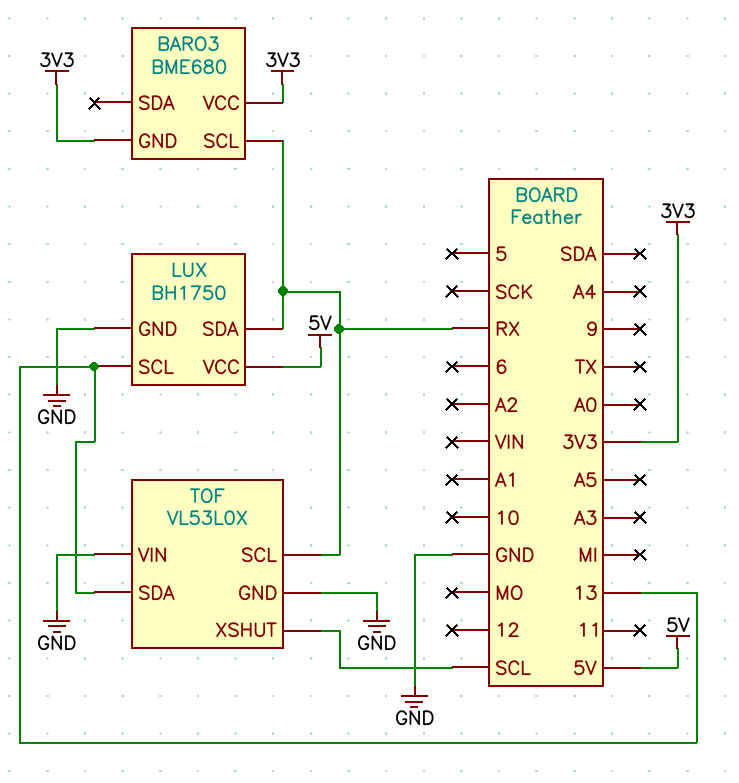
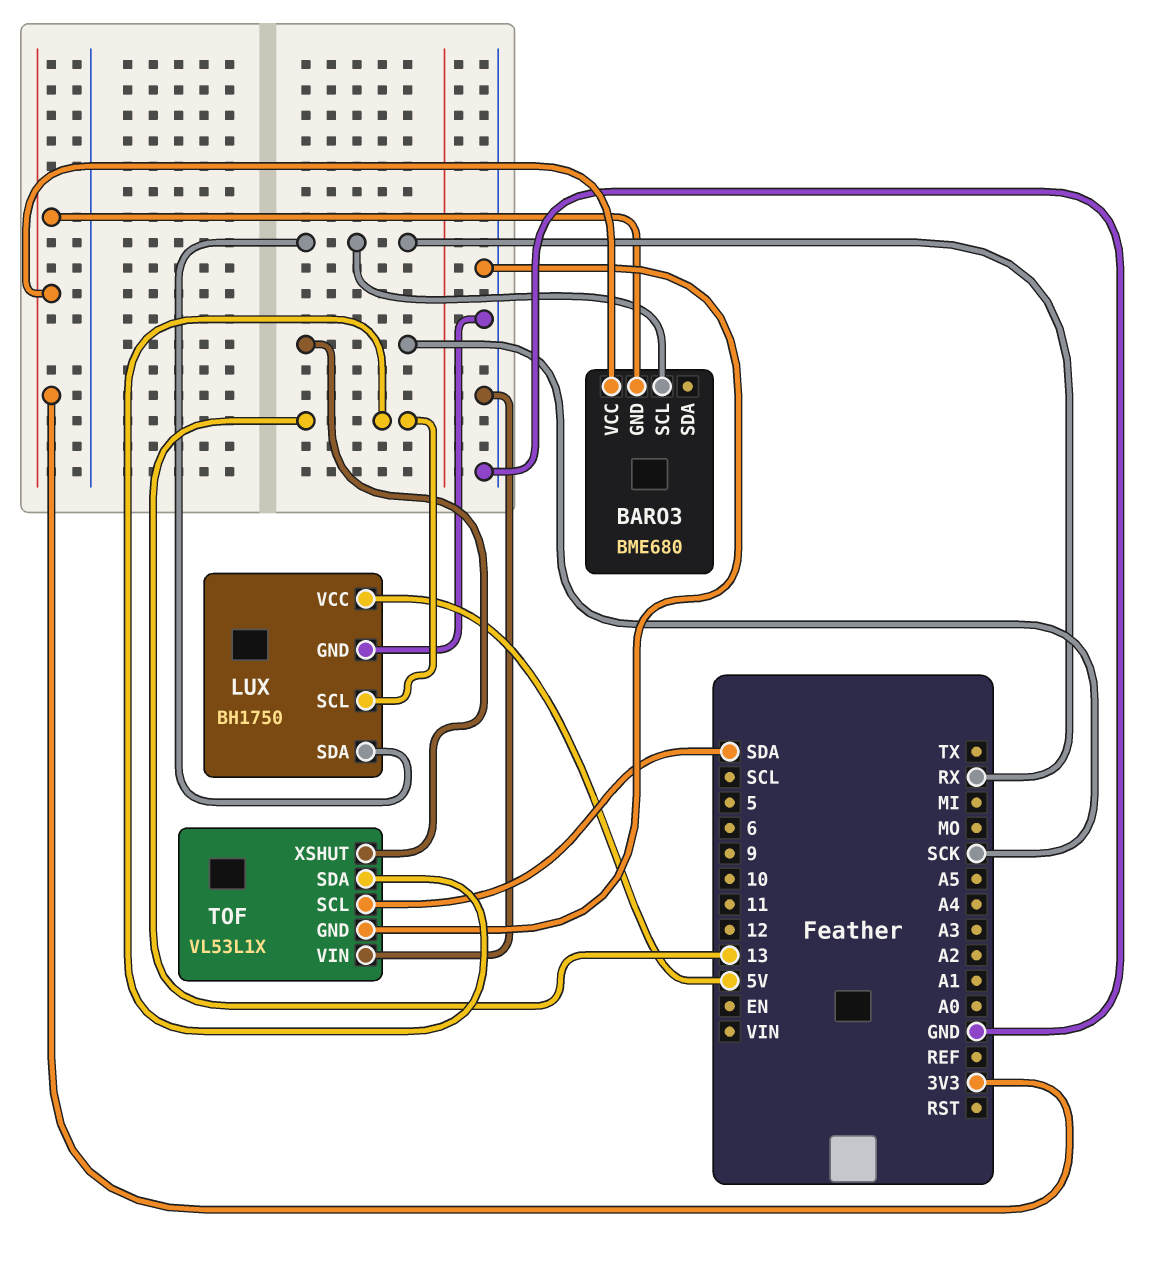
TOF: VL53L0X -> VL53L1X
TOF pin SCL: RX -> SDA
TOF pin XSHUT: SCL -> SCK

